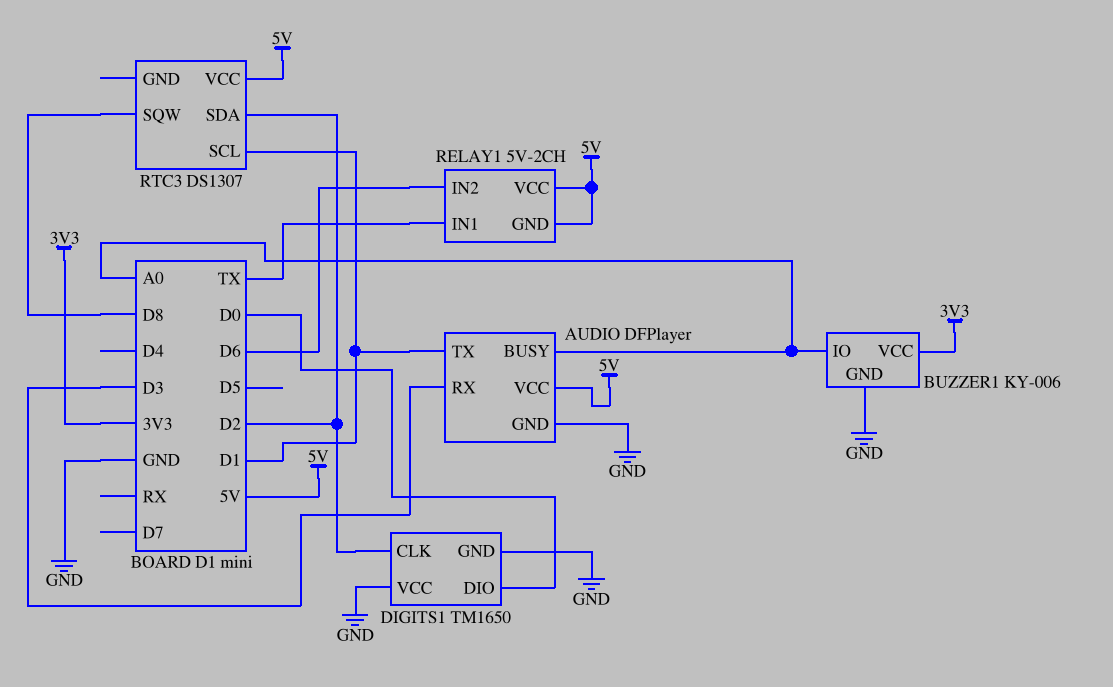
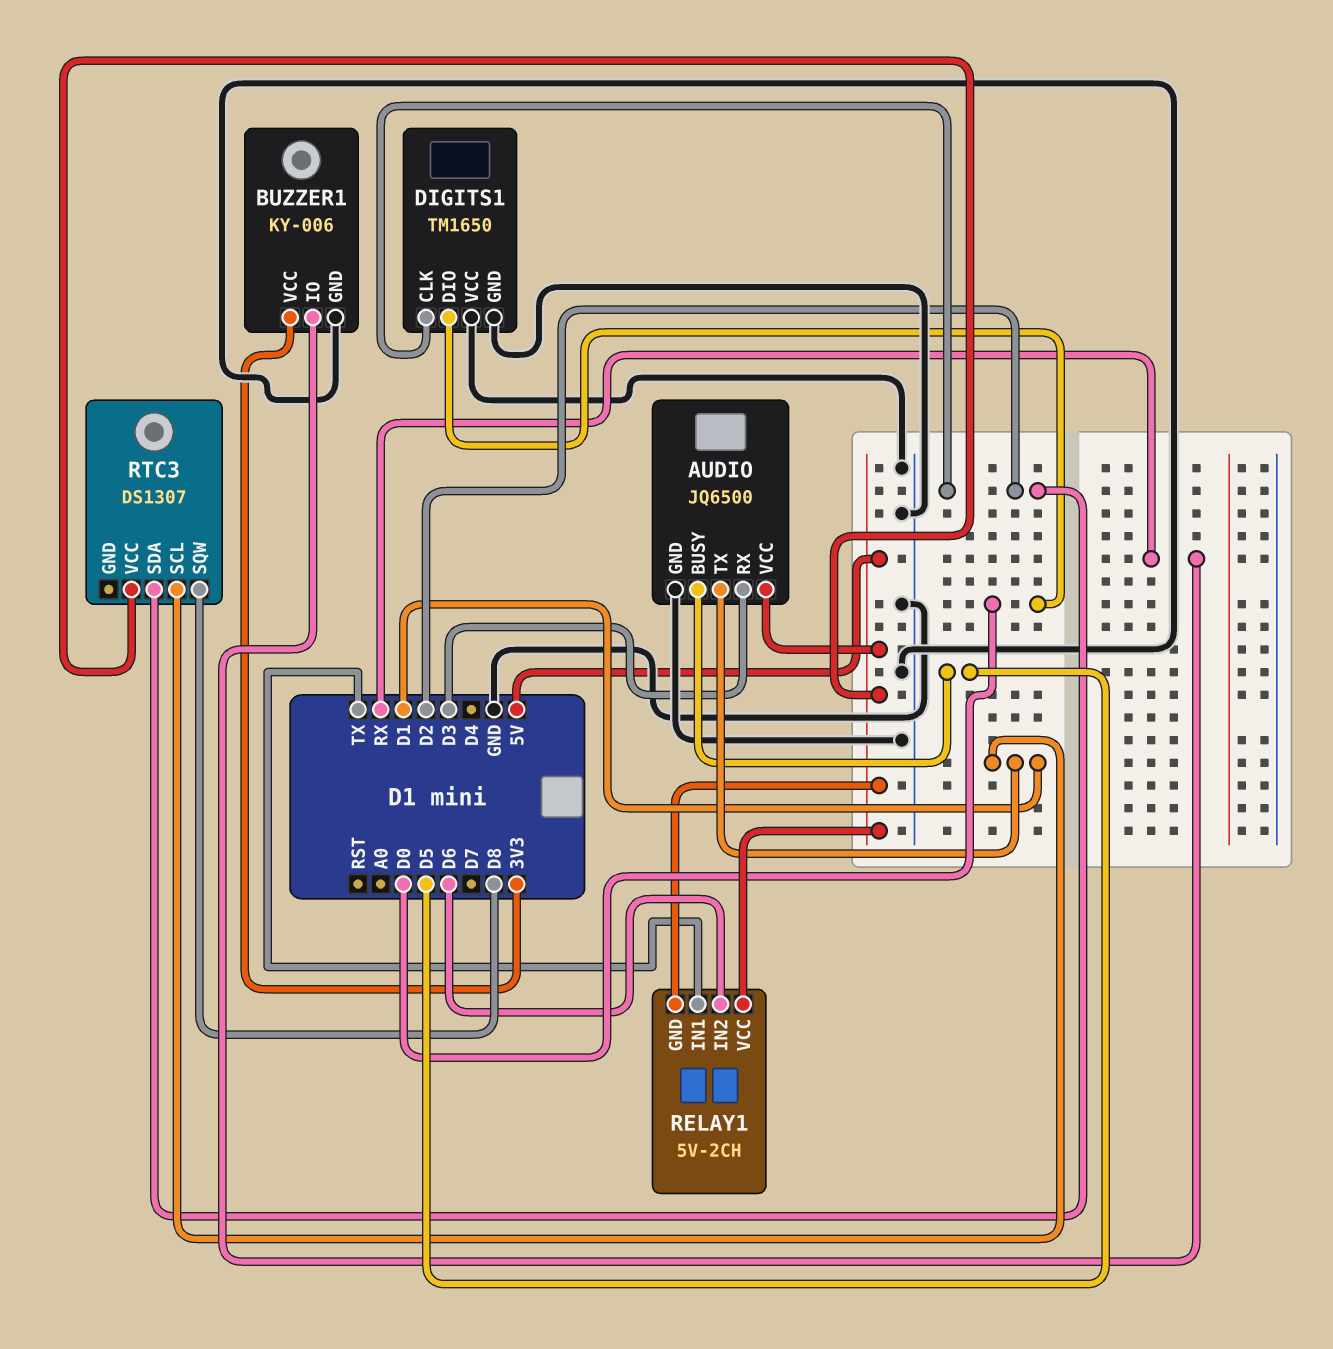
AUDIO: DFPlayer -> JQ6500
AUDIO pin BUSY: A0 -> D5
BUZZER1 pin IO: A0 -> RX

